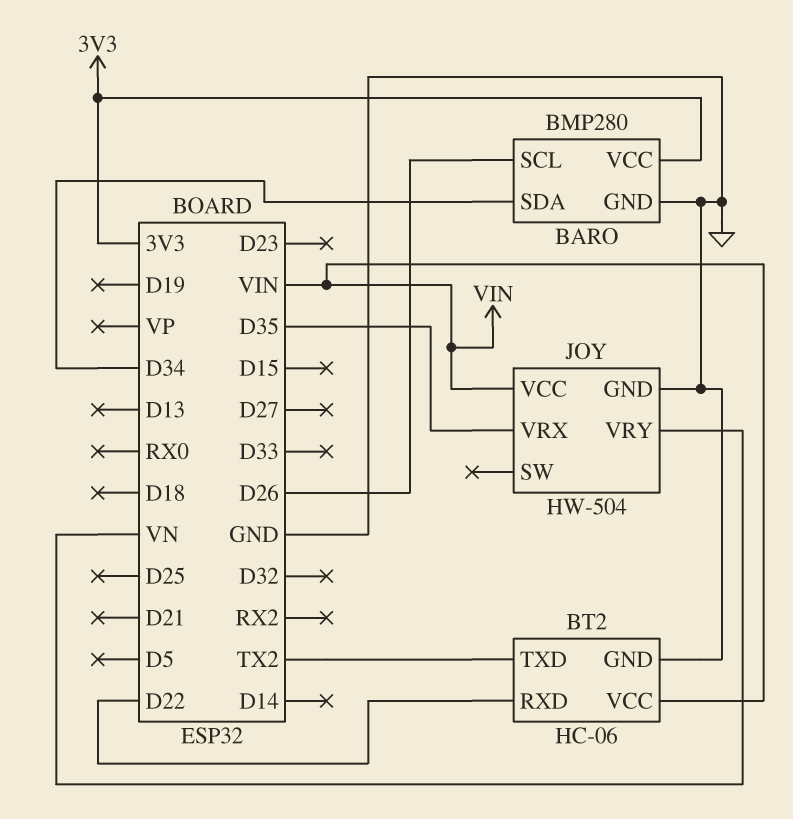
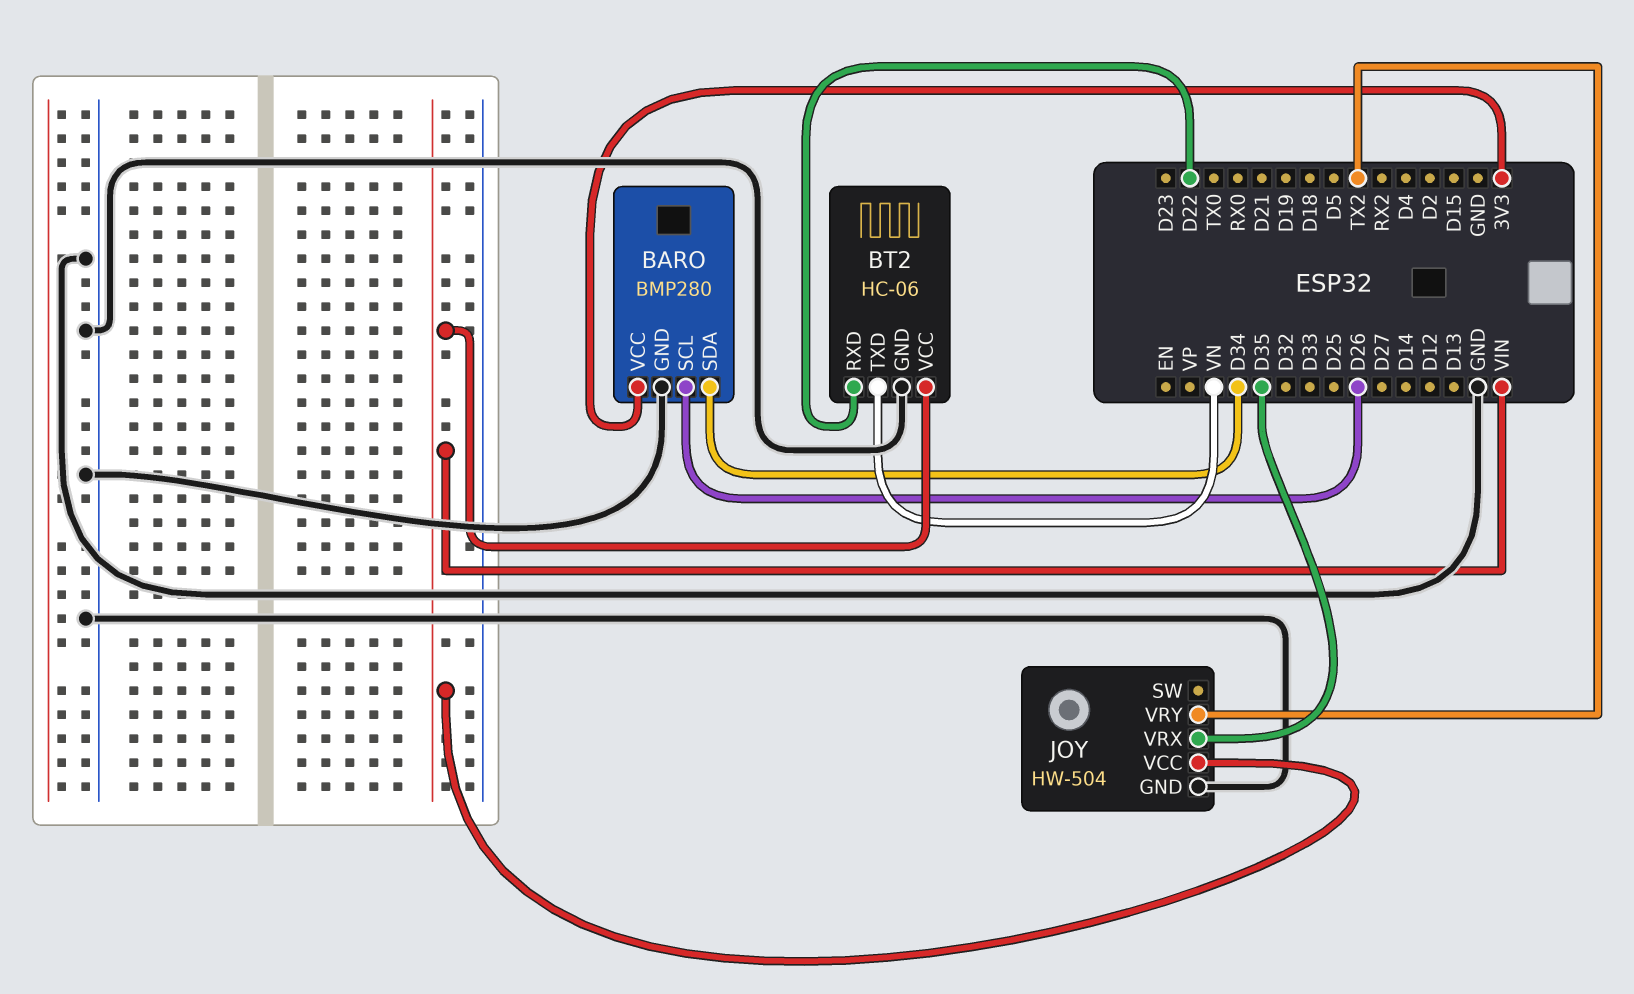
BT2 pin TXD: TX2 -> VN
JOY pin VRY: VN -> TX2

